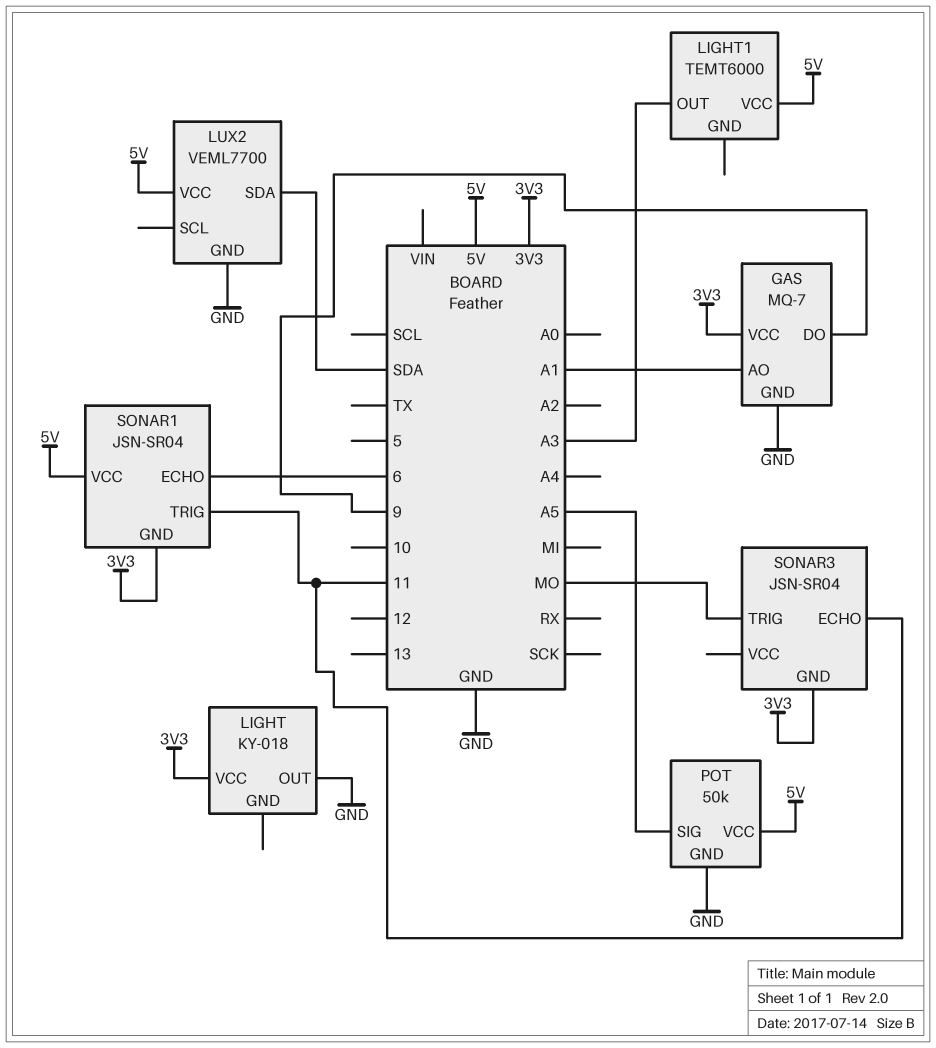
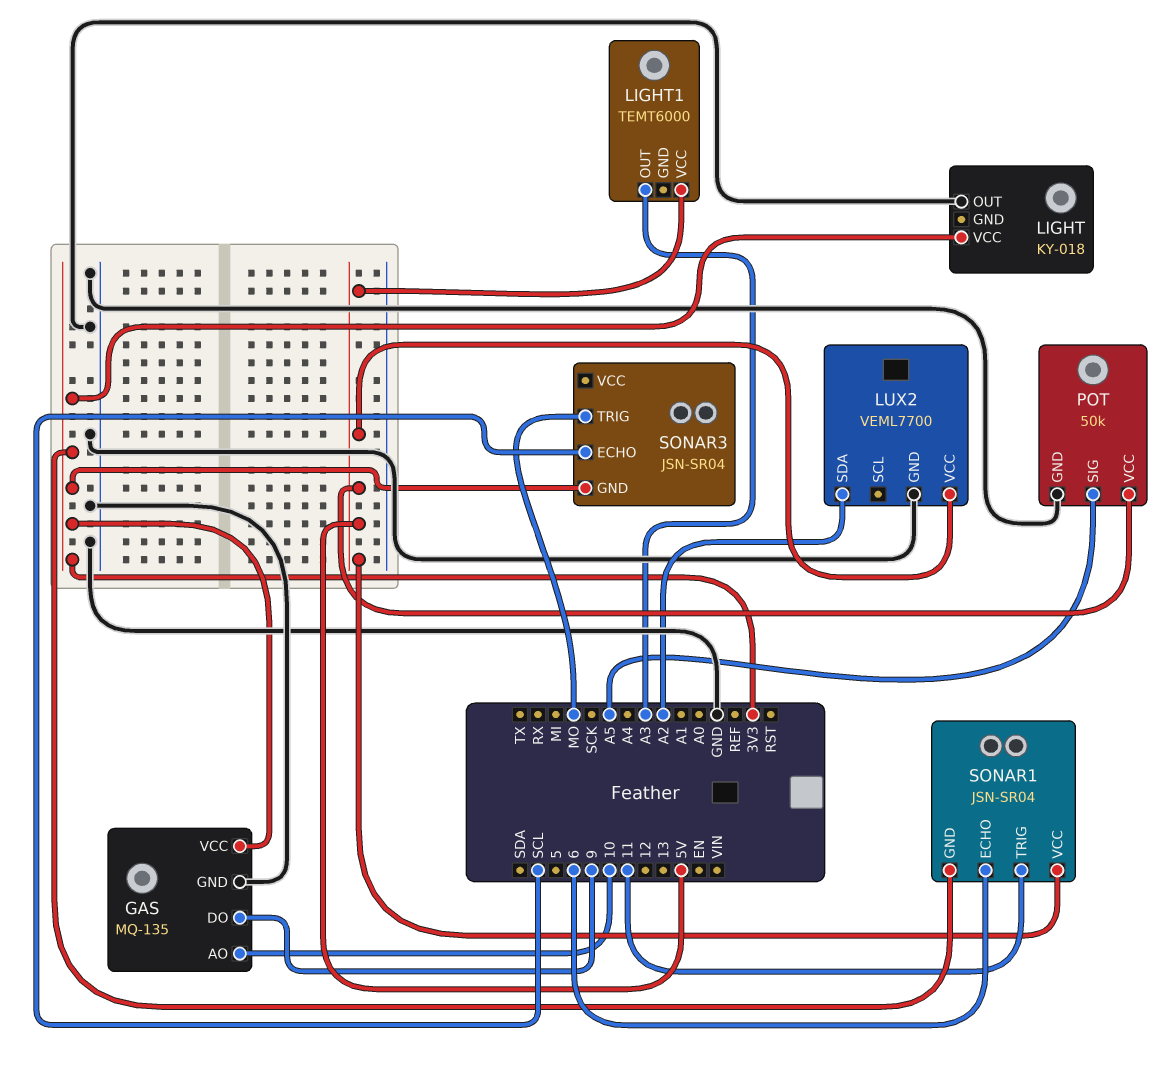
GAS: MQ-7 -> MQ-135
GAS pin AO: A1 -> 10
LUX2 pin SDA: SDA -> A2
SONAR3 pin ECHO: 11 -> SCL

